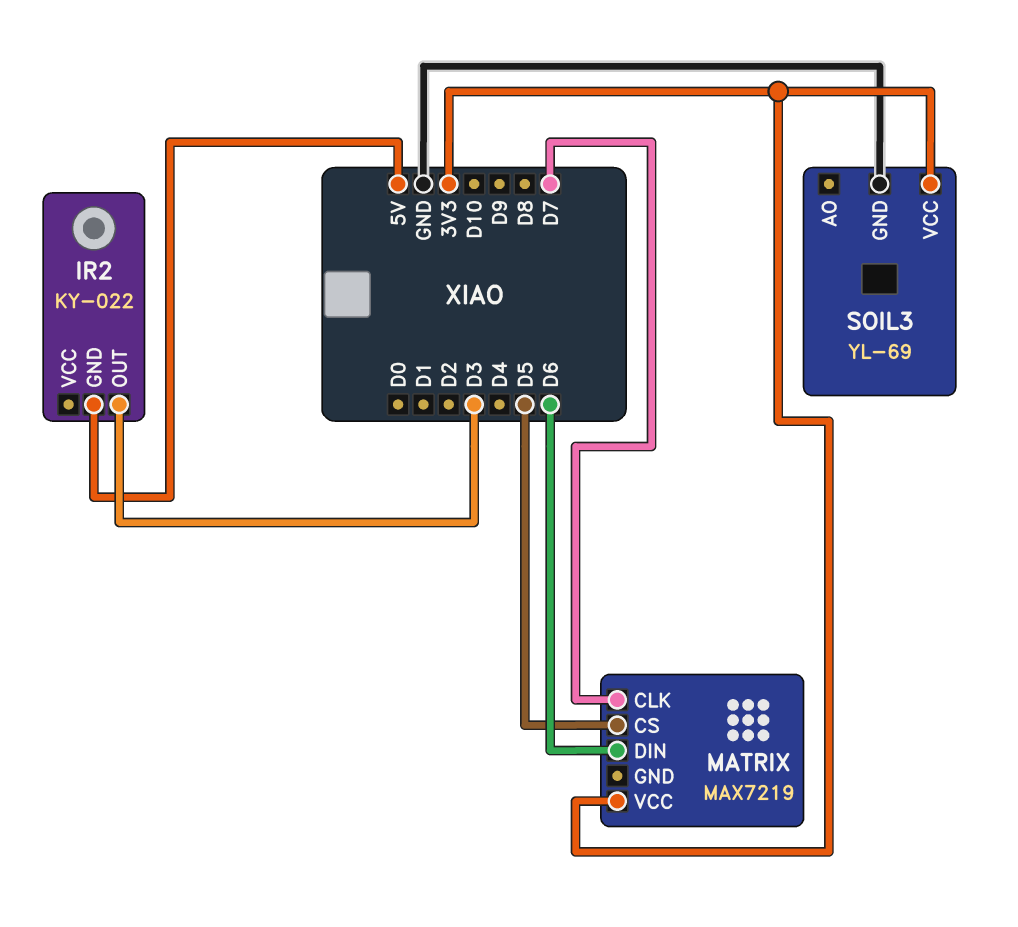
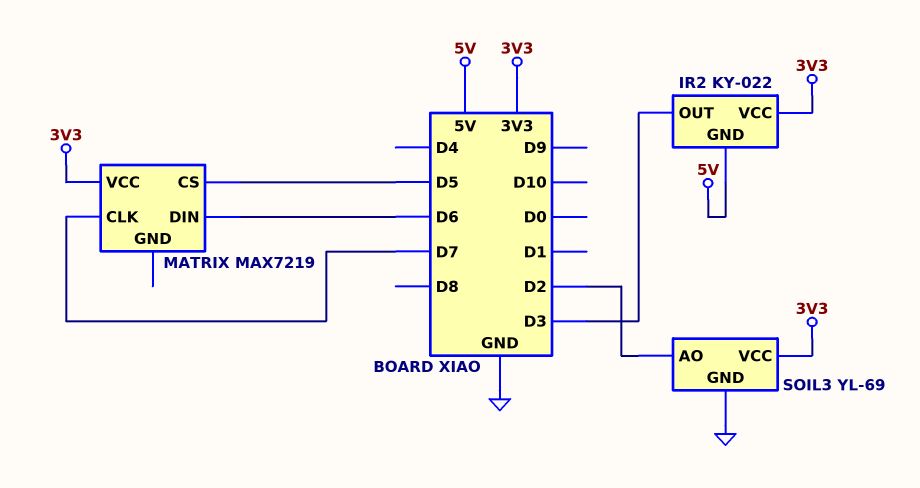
IR2 pin VCC: none -> 3V3
SOIL3 pin AO: none -> D2

